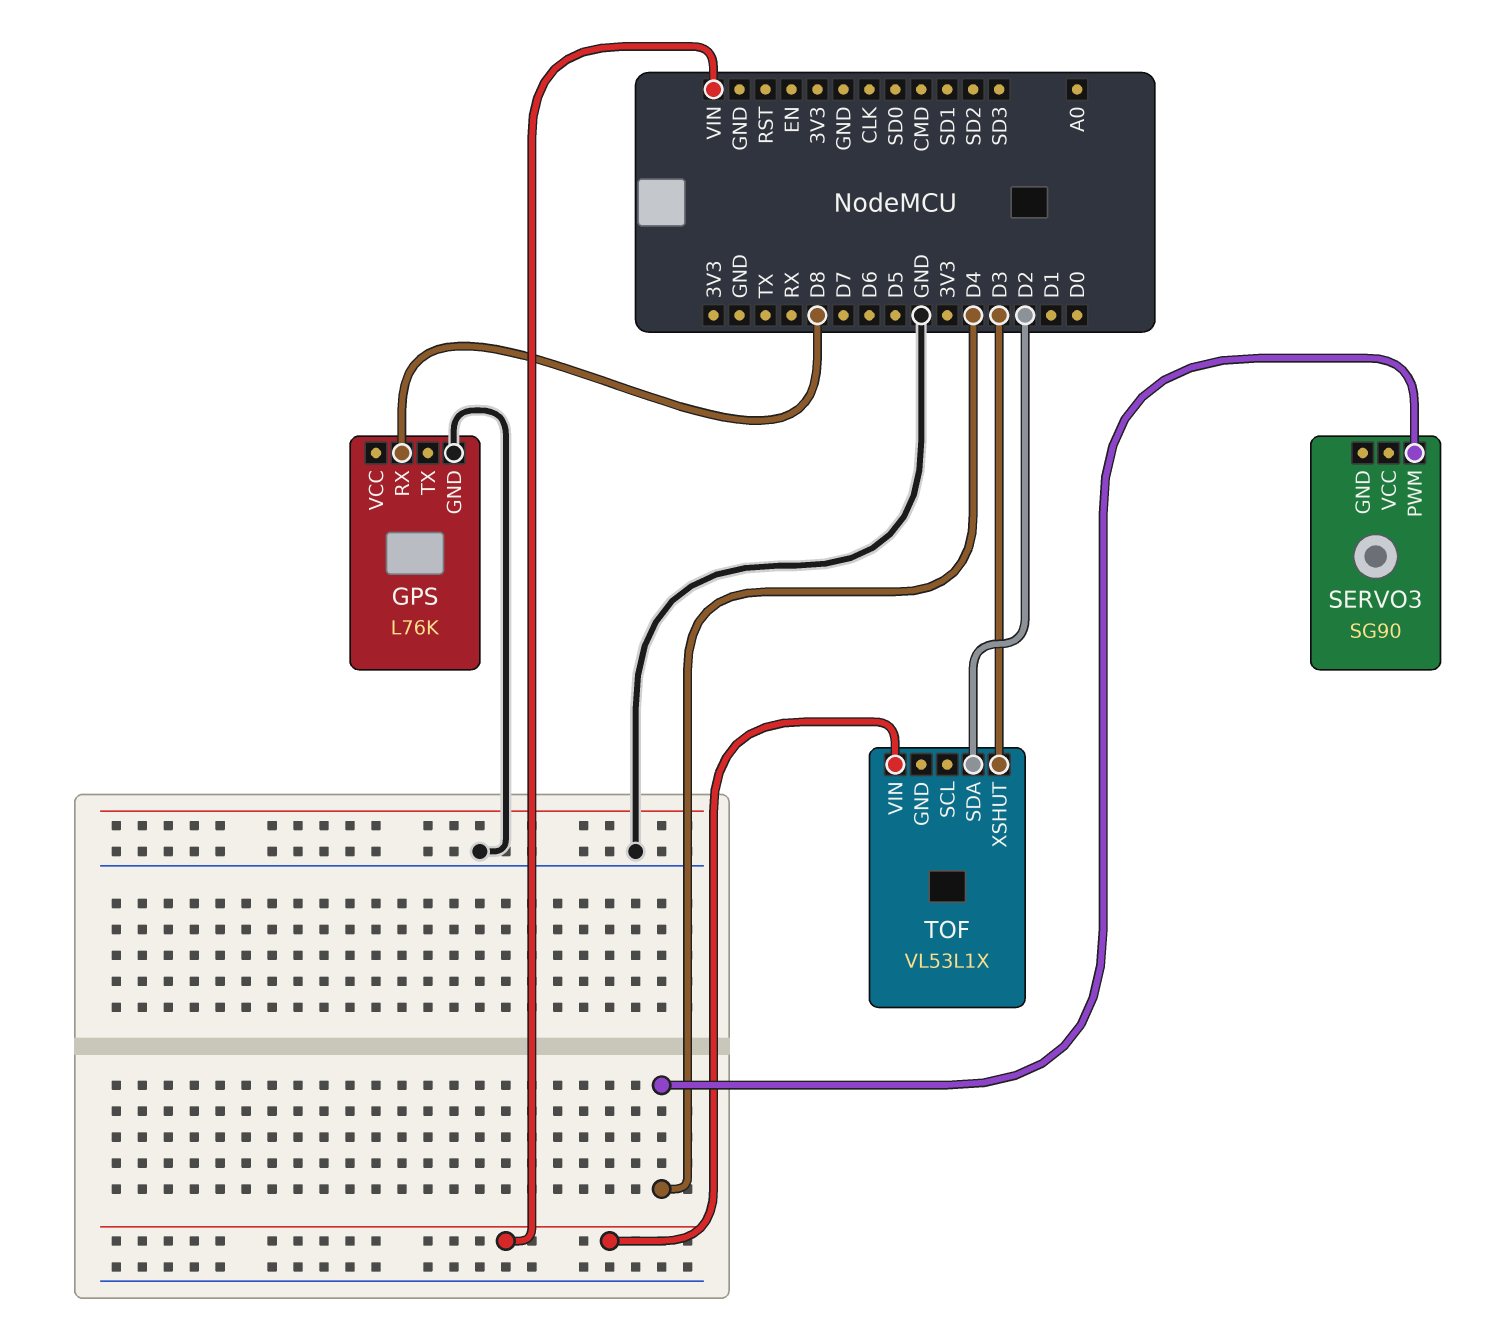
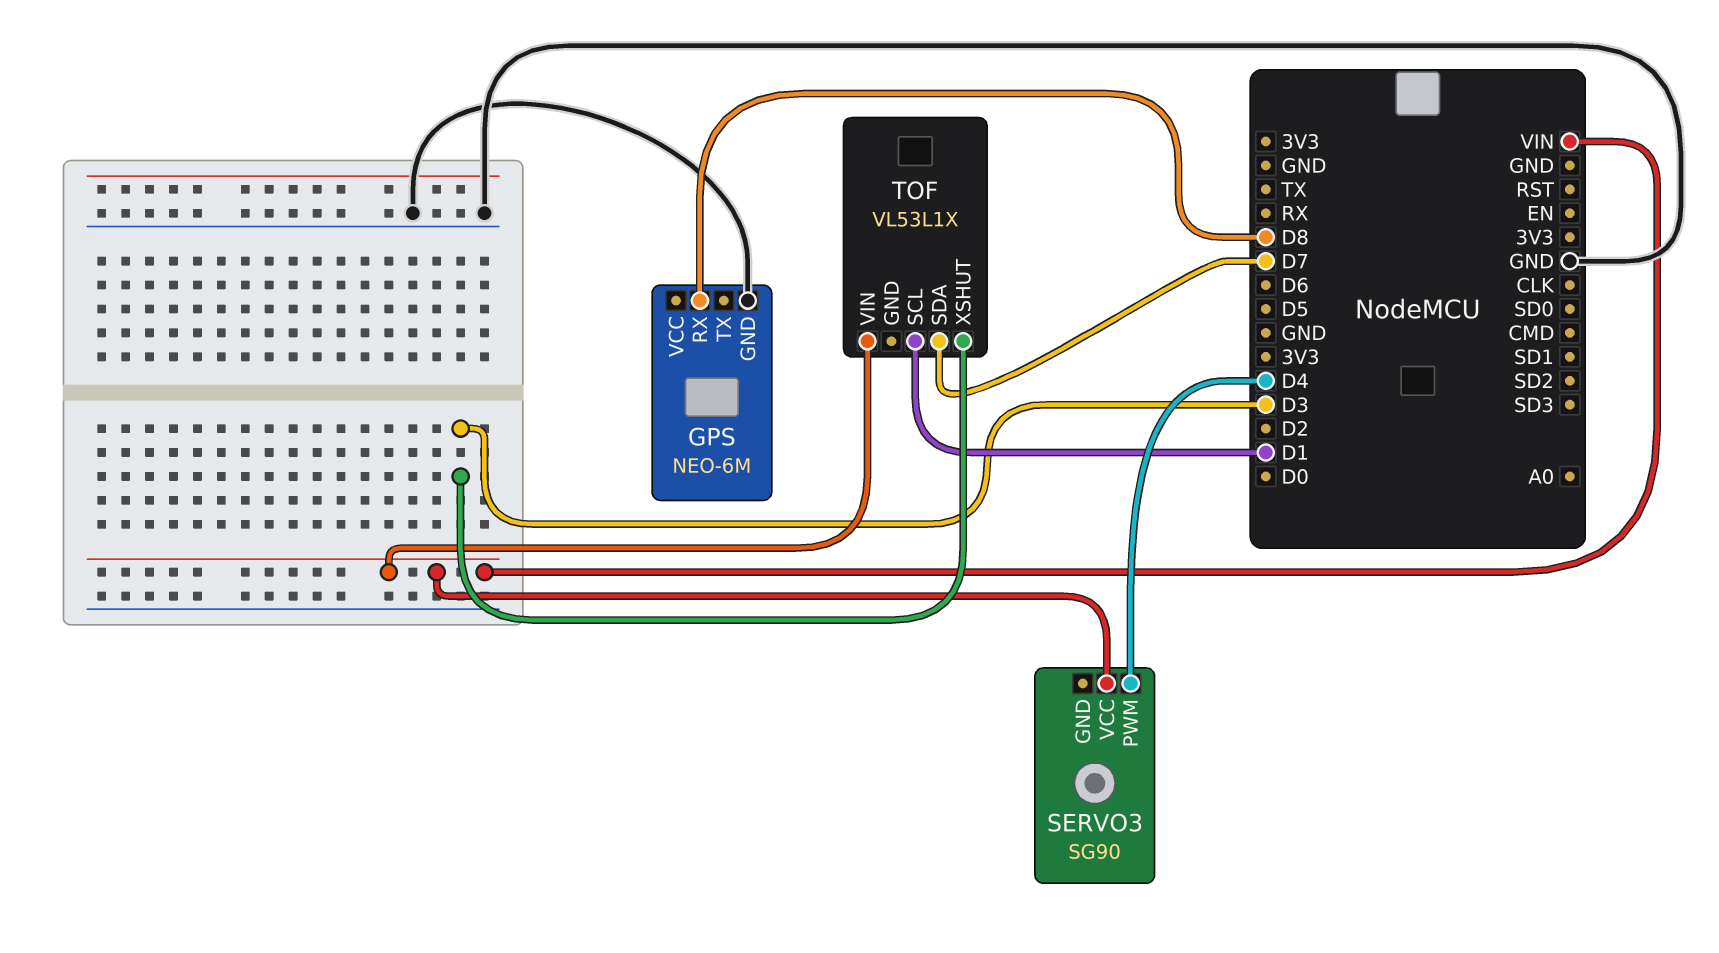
GPS: L76K -> NEO-6M
SERVO3 pin VCC: none -> VIN
TOF pin SCL: none -> D1
TOF pin SDA: D2 -> D7

